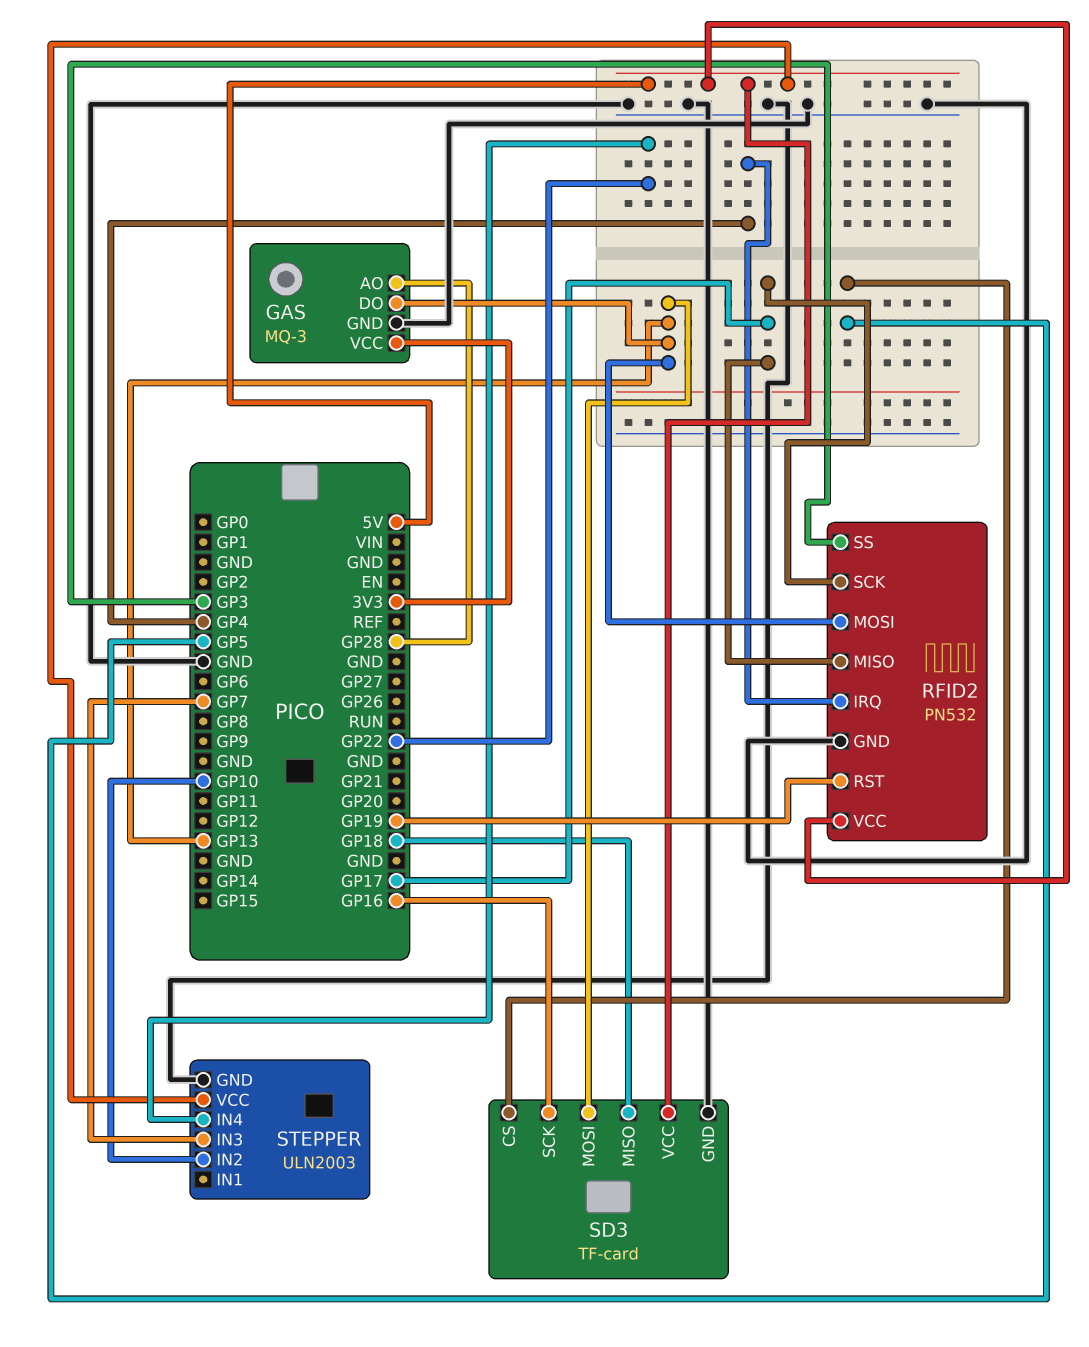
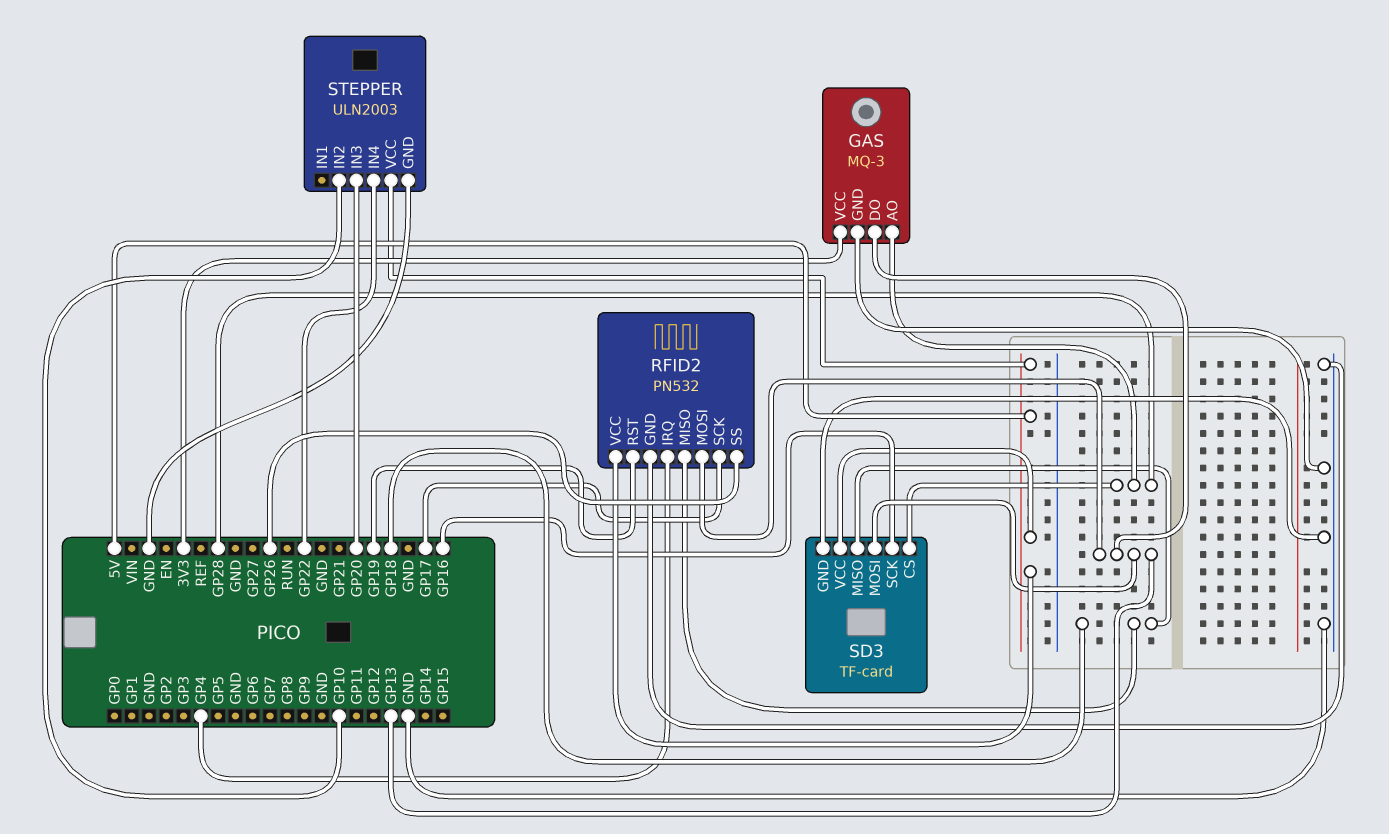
RFID2 pin MISO: GP17 -> GP18
RFID2 pin SS: GP3 -> GP26
SD3 pin CS: GP5 -> GP28
STEPPER pin IN3: GP7 -> GP20

